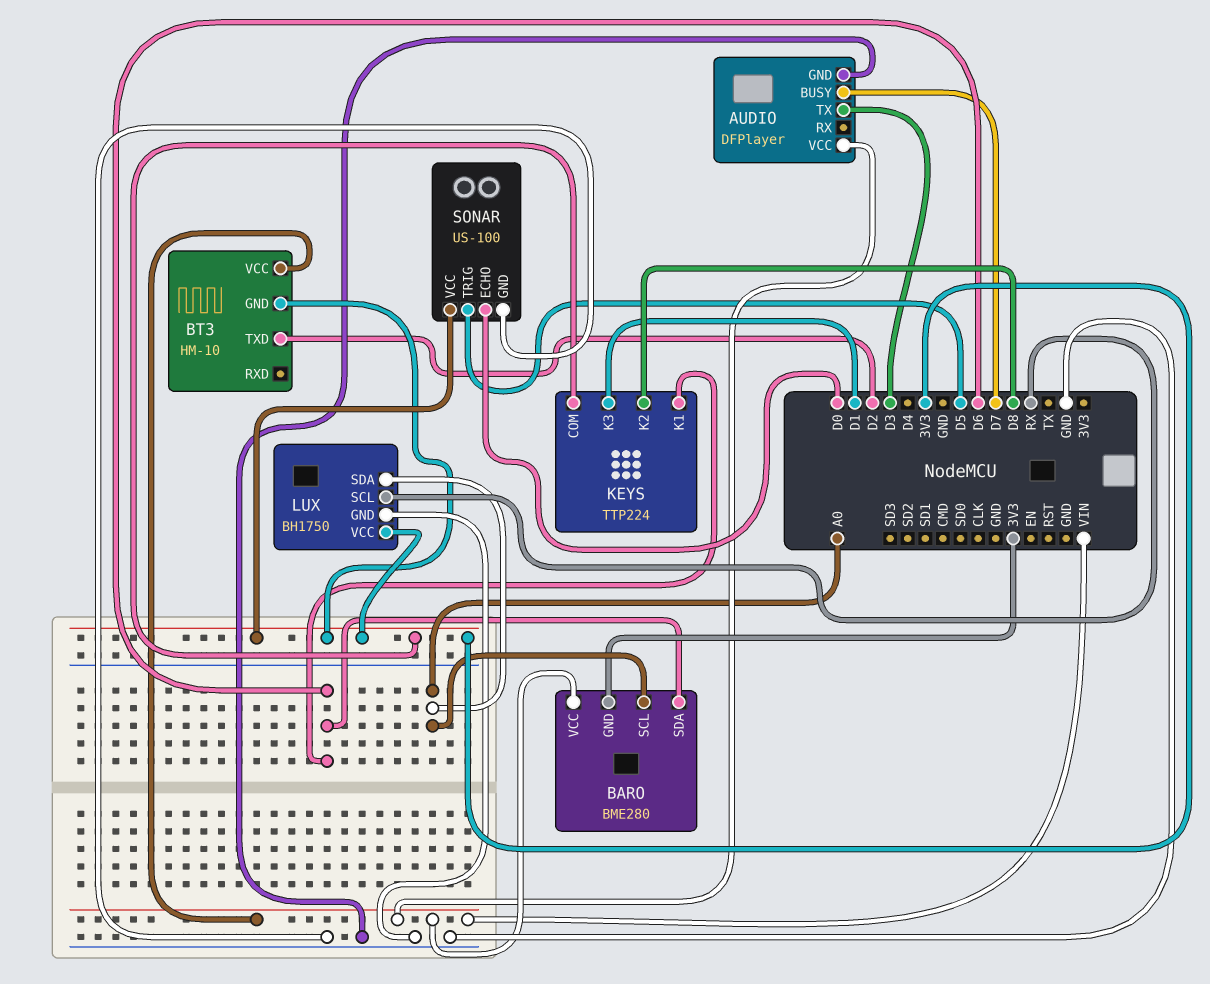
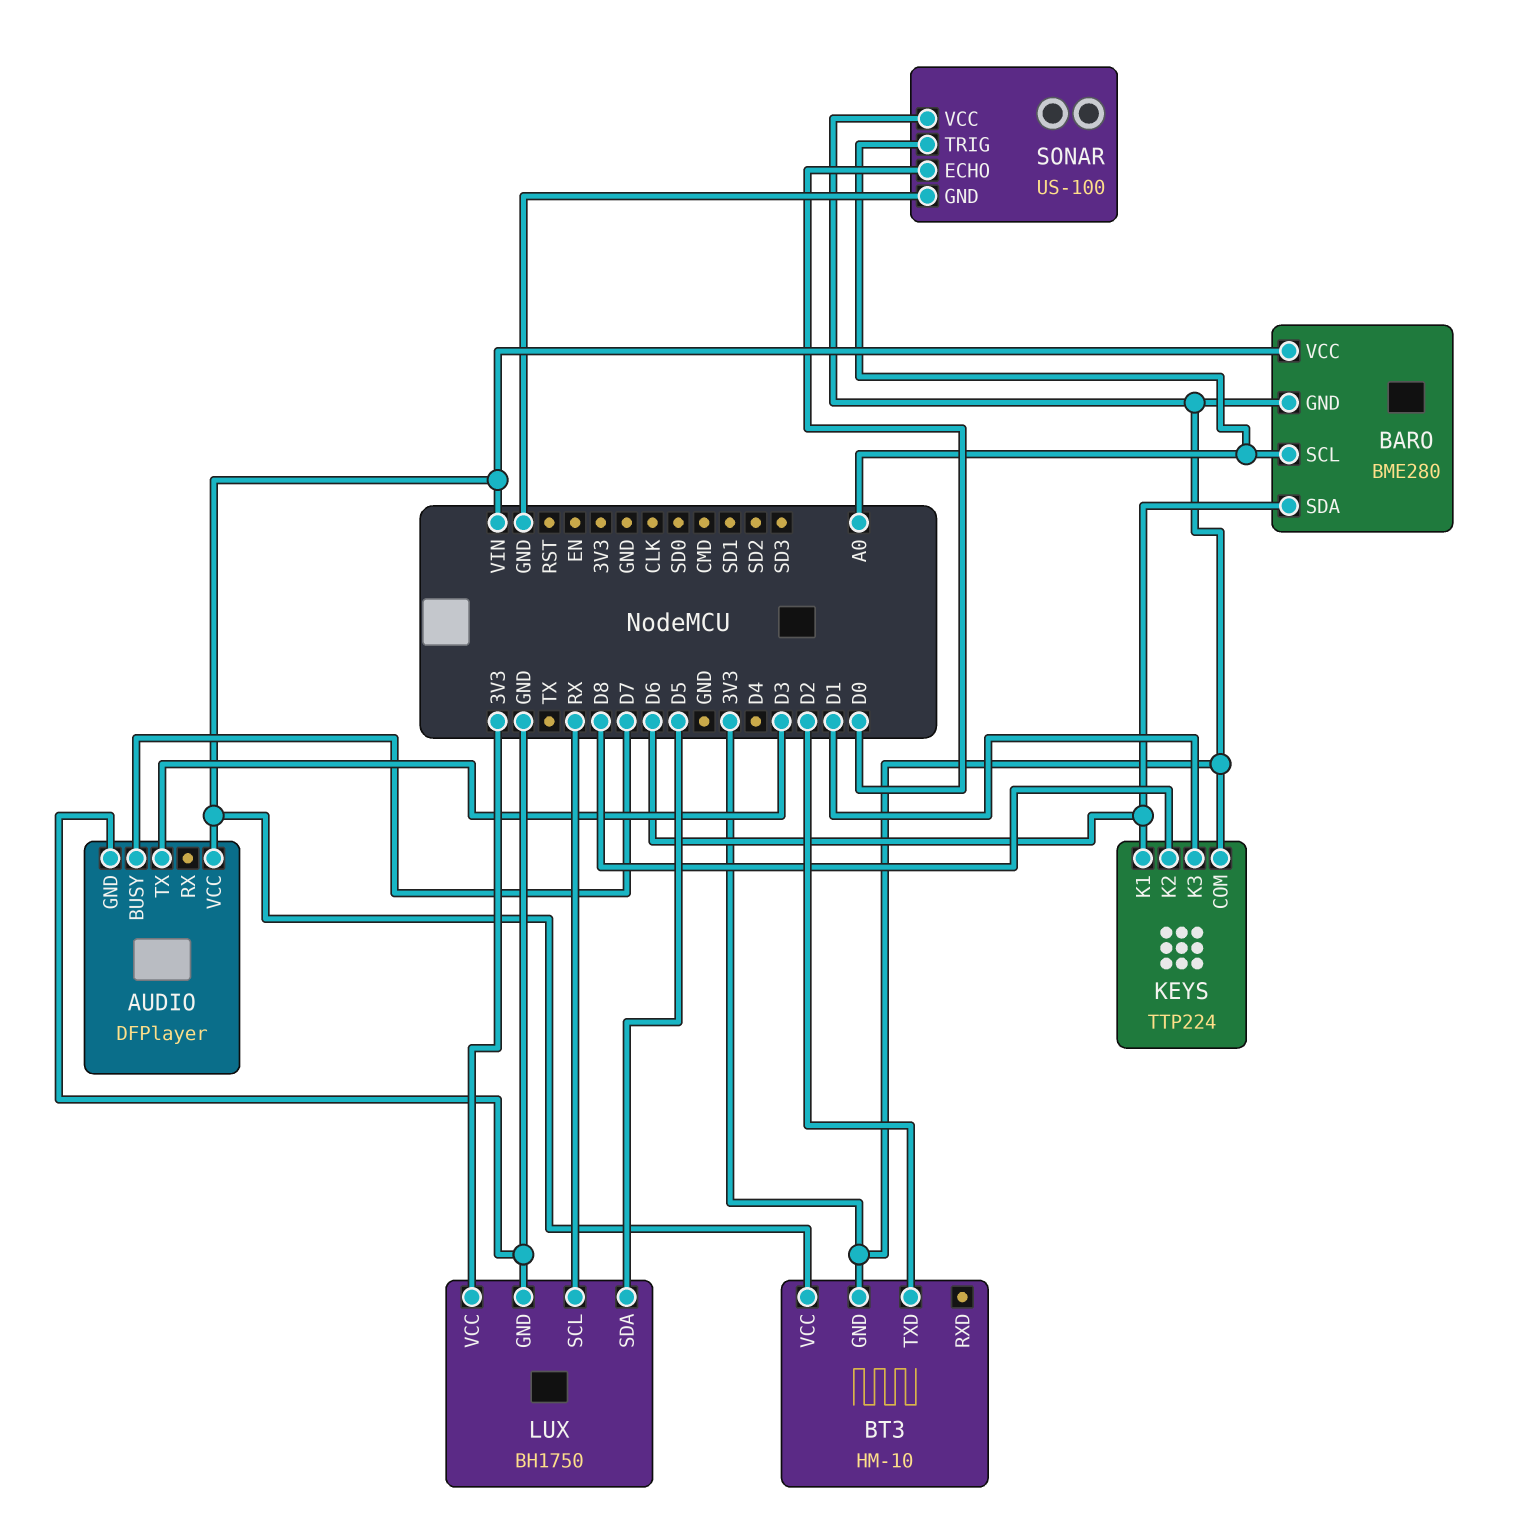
LUX pin SDA: A0 -> D5
SONAR pin TRIG: D5 -> A0

